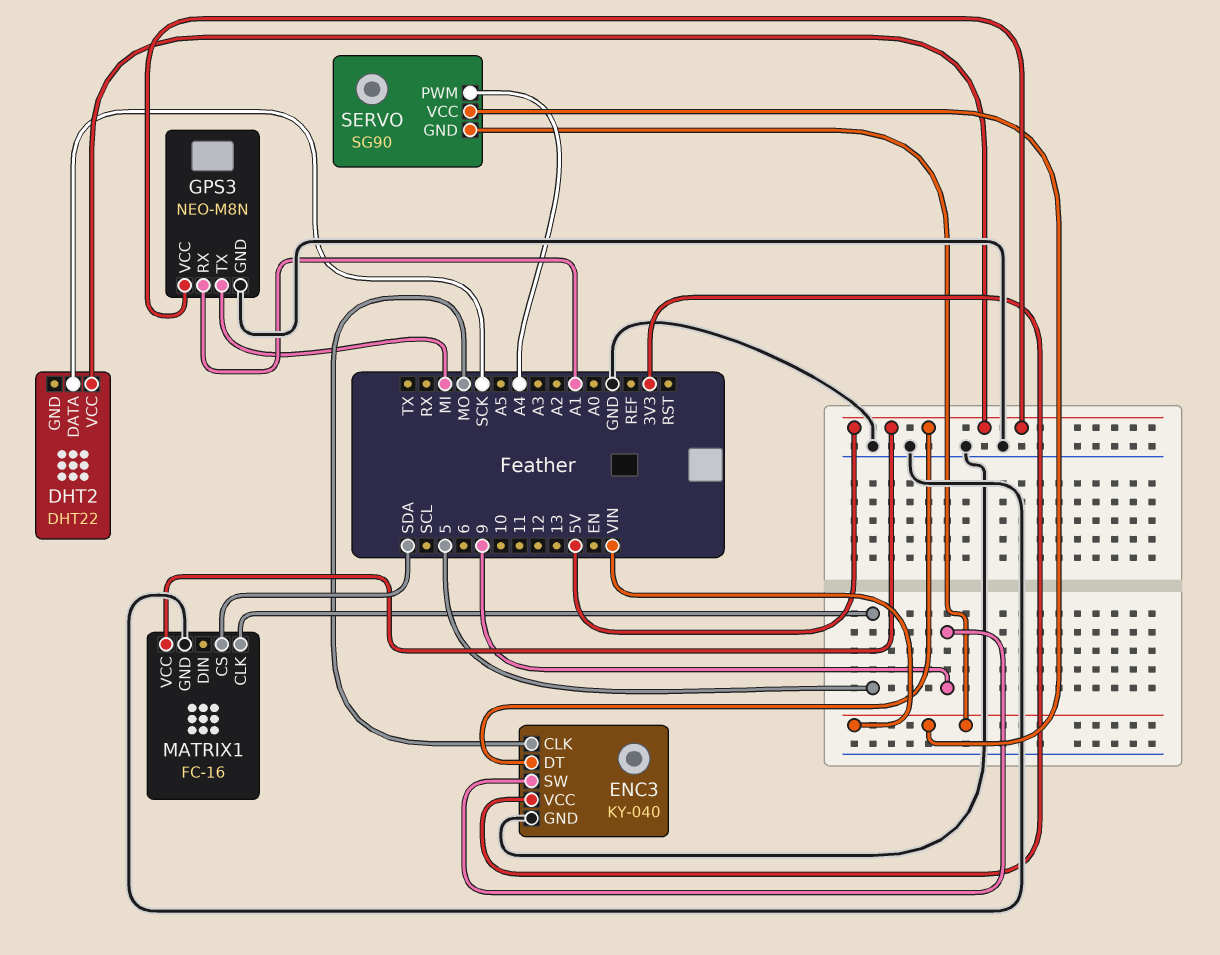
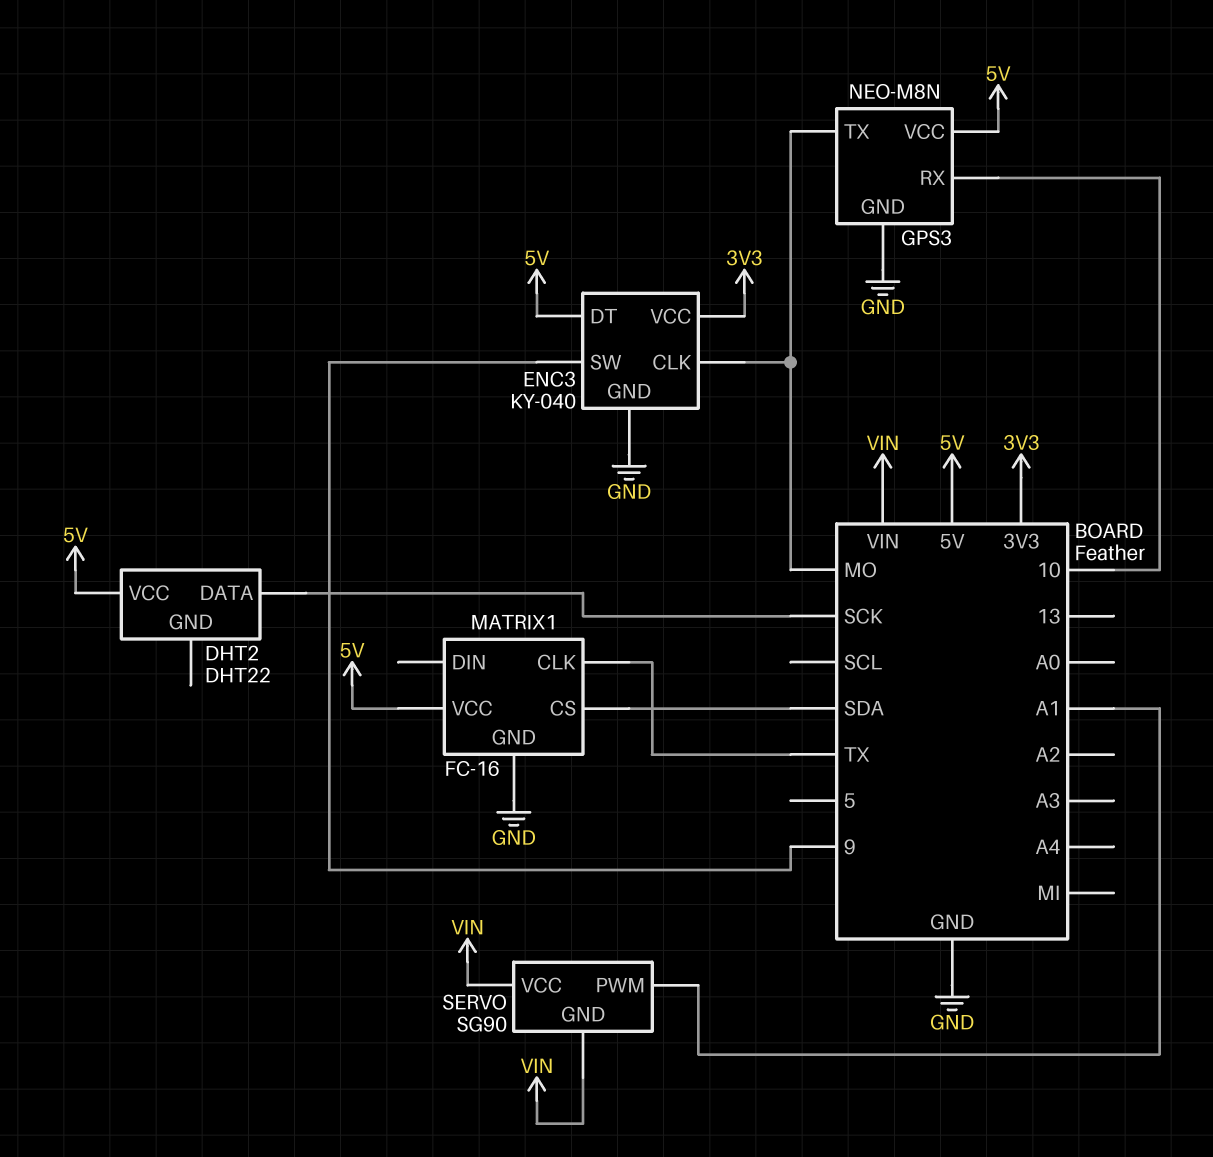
GPS3 pin RX: A1 -> 10
GPS3 pin TX: MI -> MO
MATRIX1 pin CLK: 5 -> TX
SERVO pin PWM: A4 -> A1

